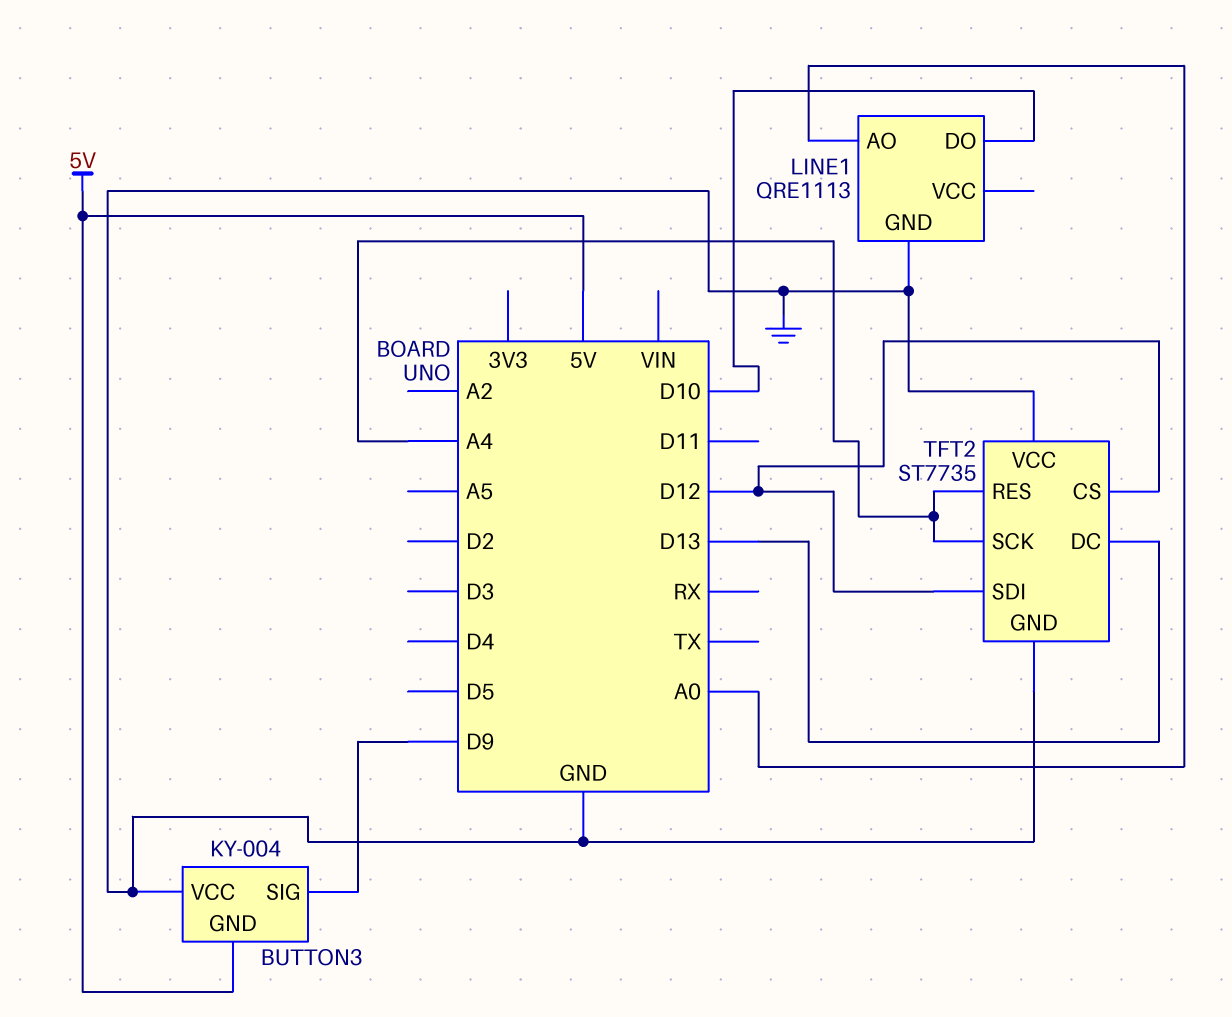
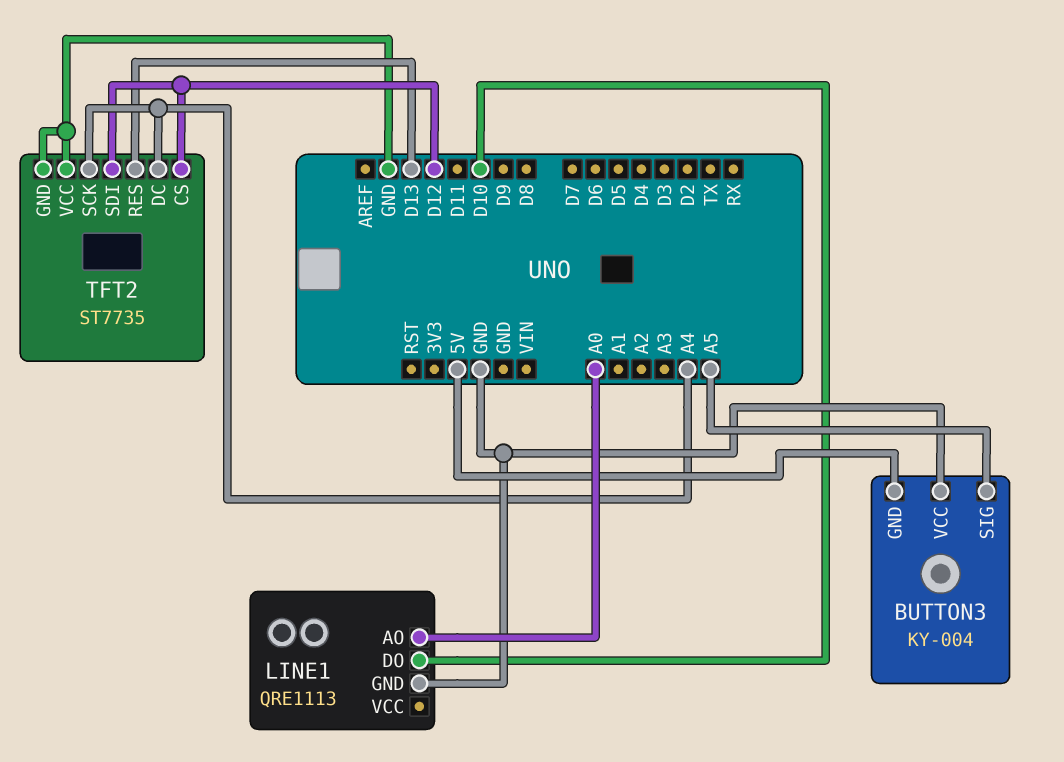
BUTTON3 pin SIG: D9 -> A5
TFT2 pin DC: D13 -> A4
TFT2 pin RES: A4 -> D13

